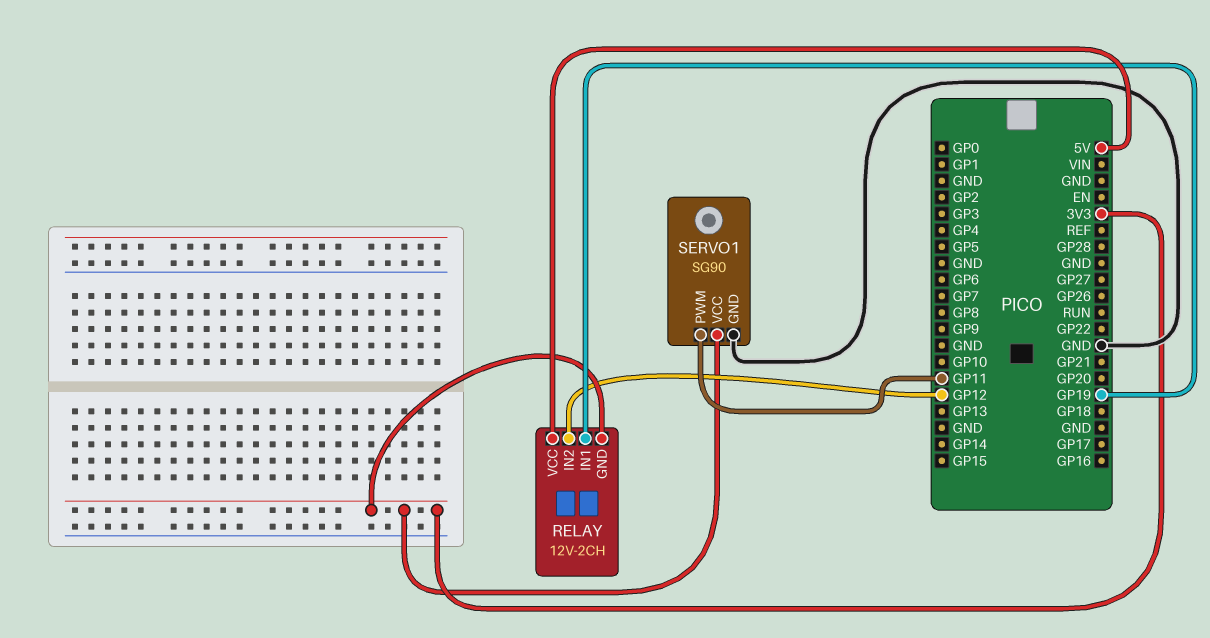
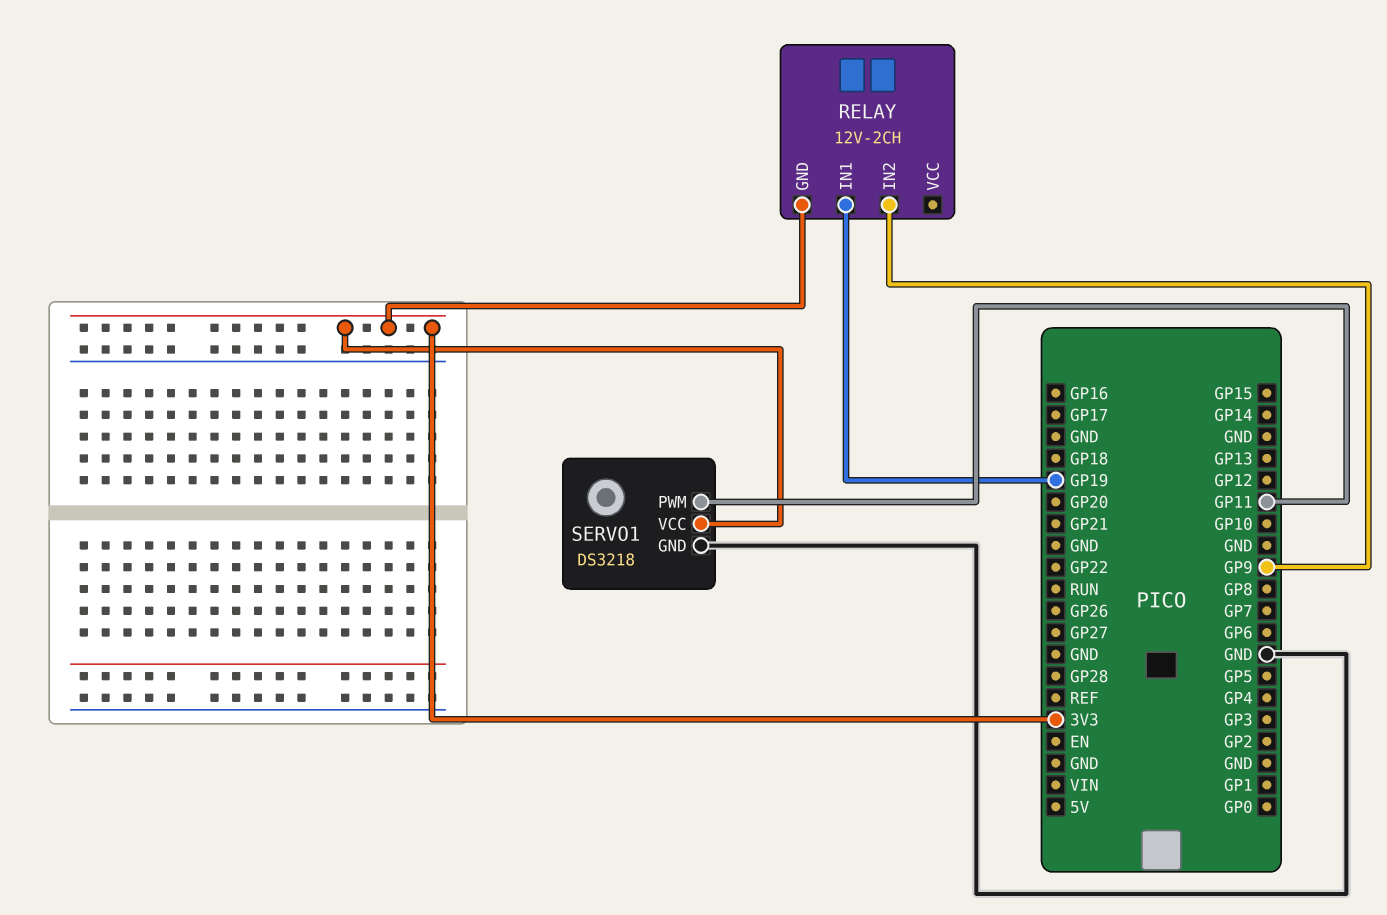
RELAY pin IN2: GP12 -> GP9
RELAY pin VCC: 5V -> none
SERVO1: SG90 -> DS3218

